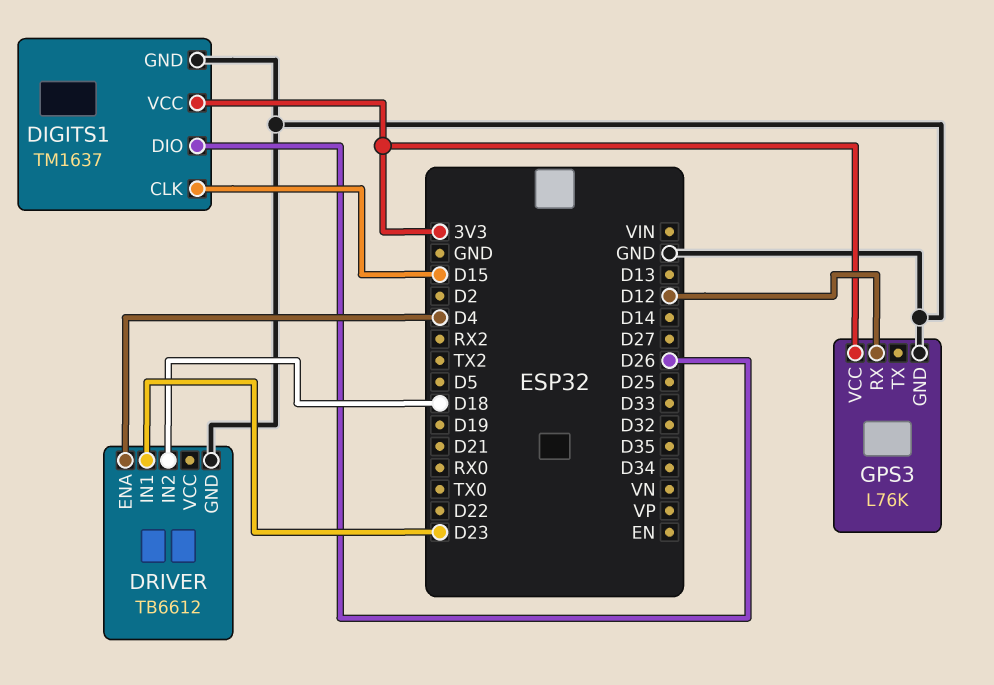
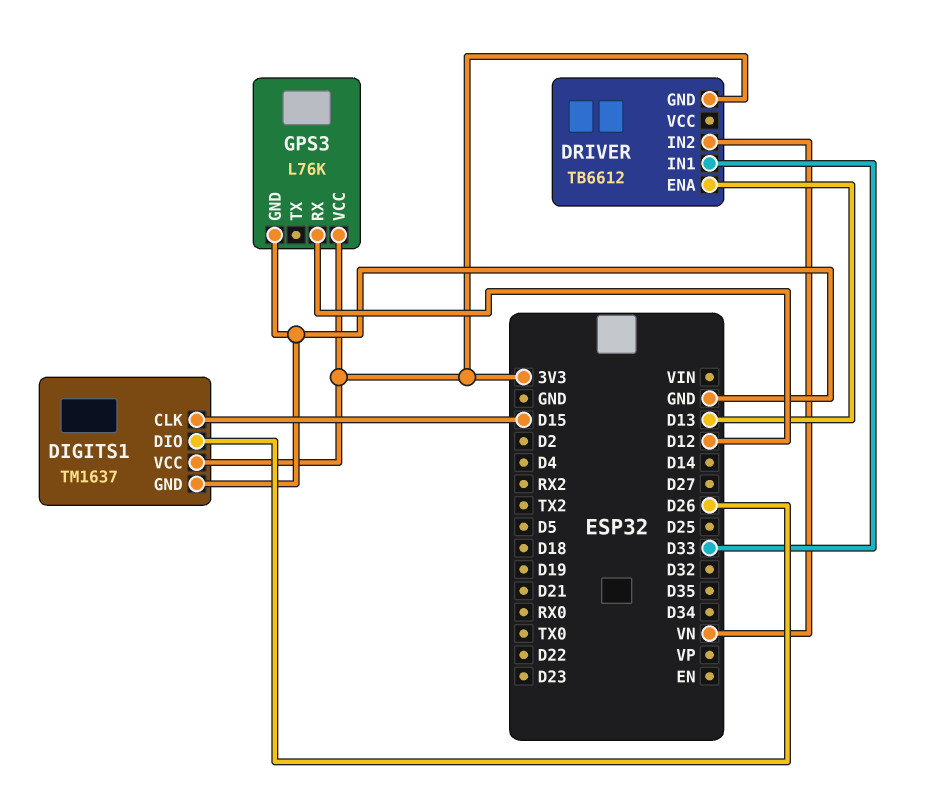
DRIVER pin ENA: D4 -> D13
DRIVER pin GND: GND -> 3V3
DRIVER pin IN1: D23 -> D33
DRIVER pin IN2: D18 -> VN

